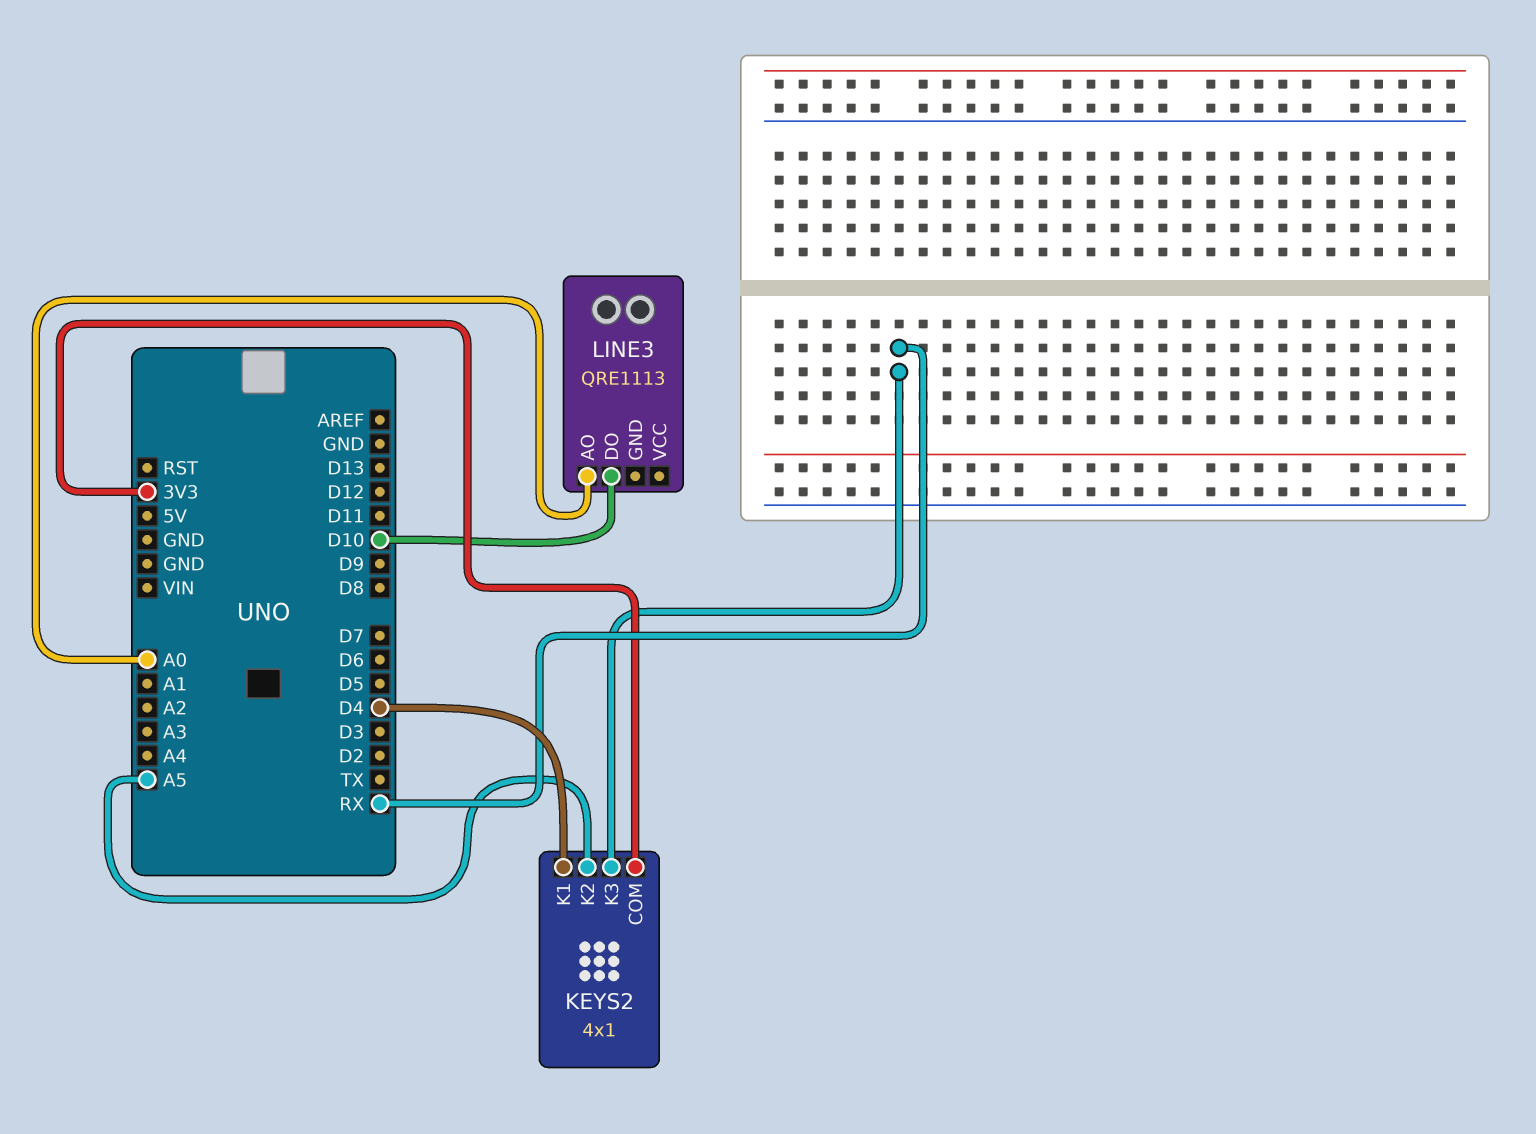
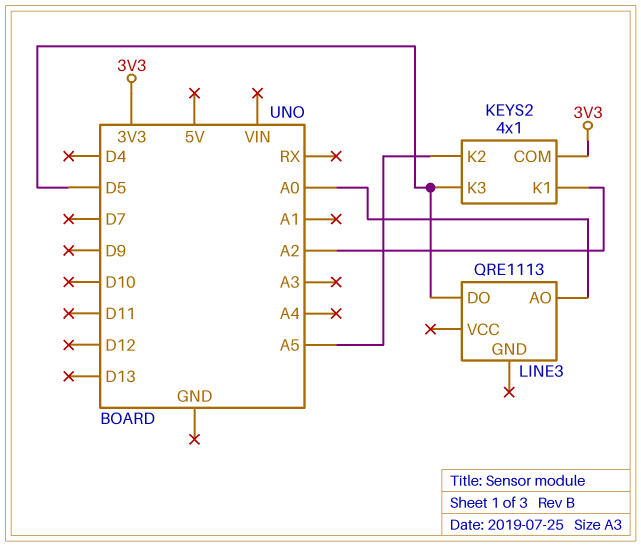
KEYS2 pin K1: D4 -> A2
KEYS2 pin K3: RX -> D5
LINE3 pin DO: D10 -> D5

